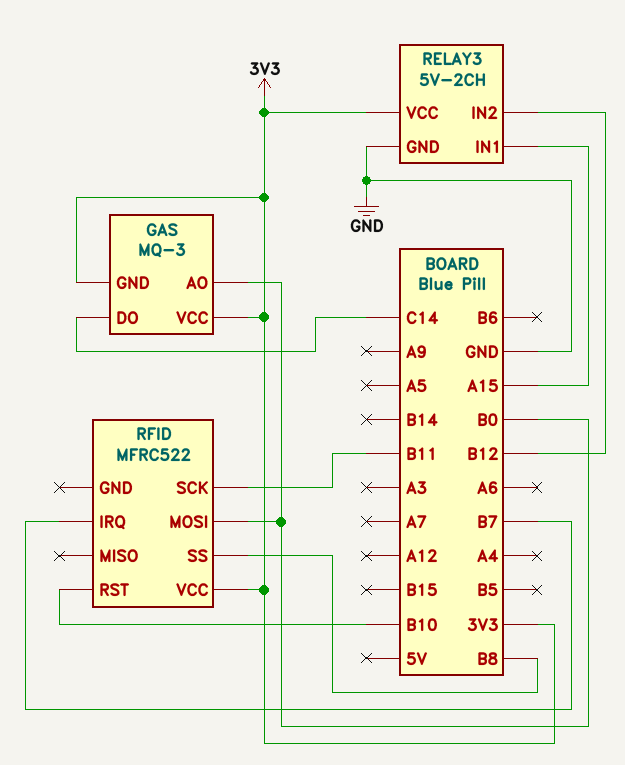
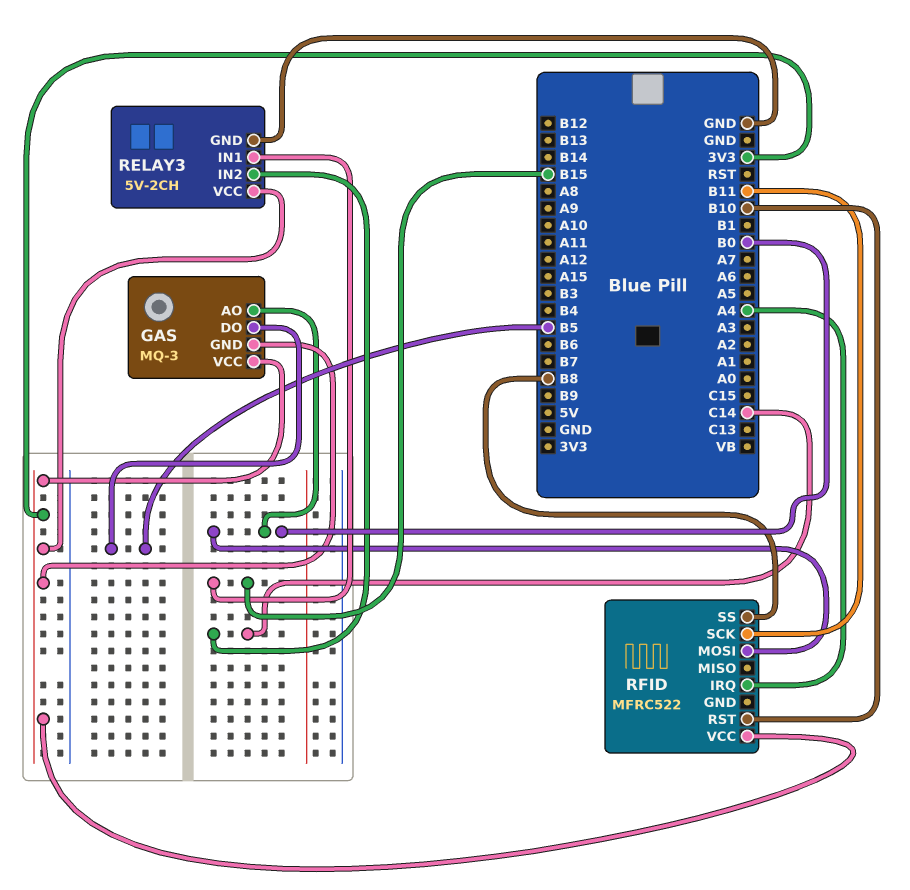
GAS pin DO: C14 -> B5
RELAY3 pin IN1: A15 -> B15
RELAY3 pin IN2: B12 -> C14
RFID pin IRQ: B7 -> A4

